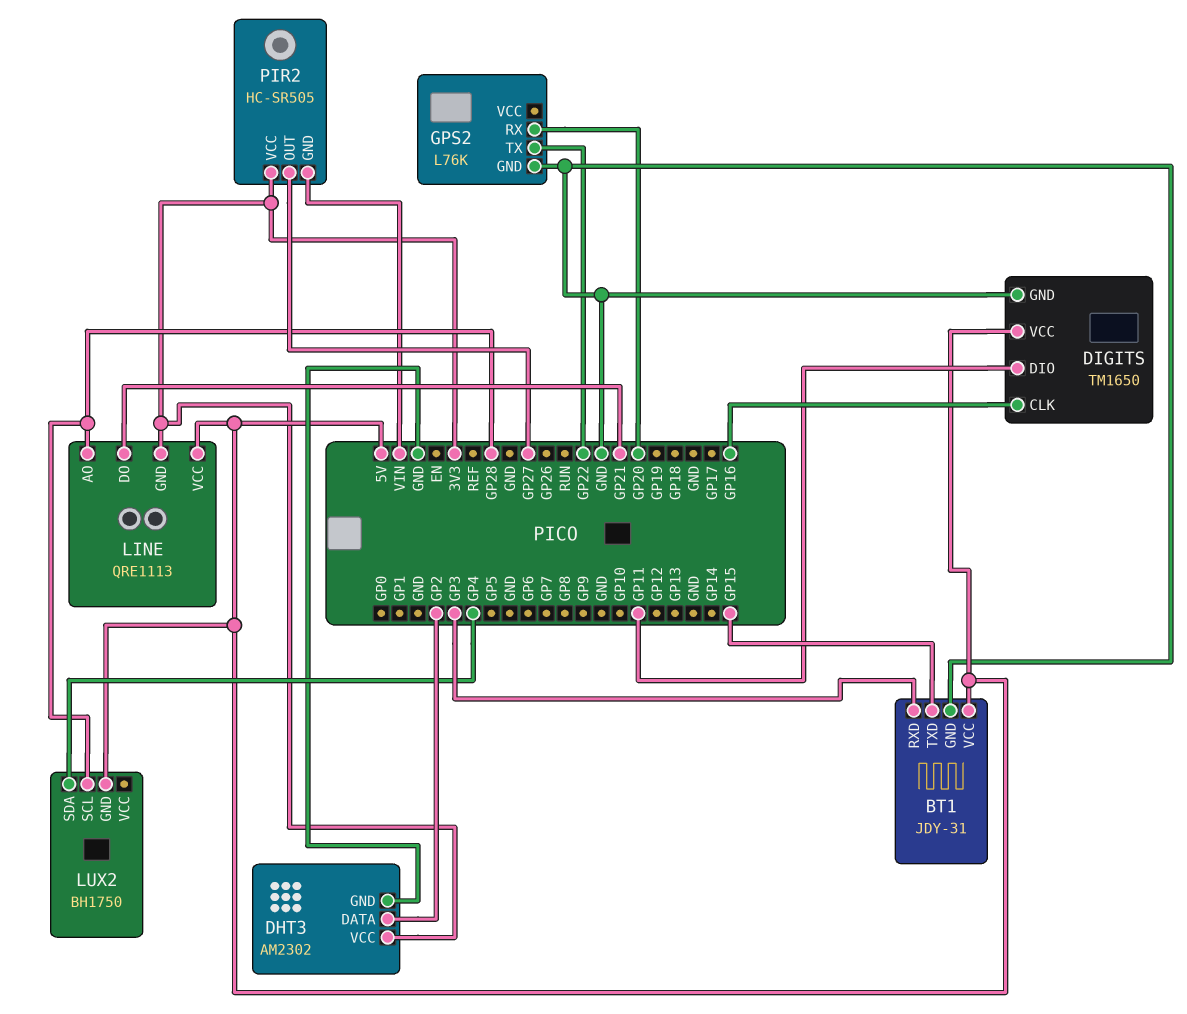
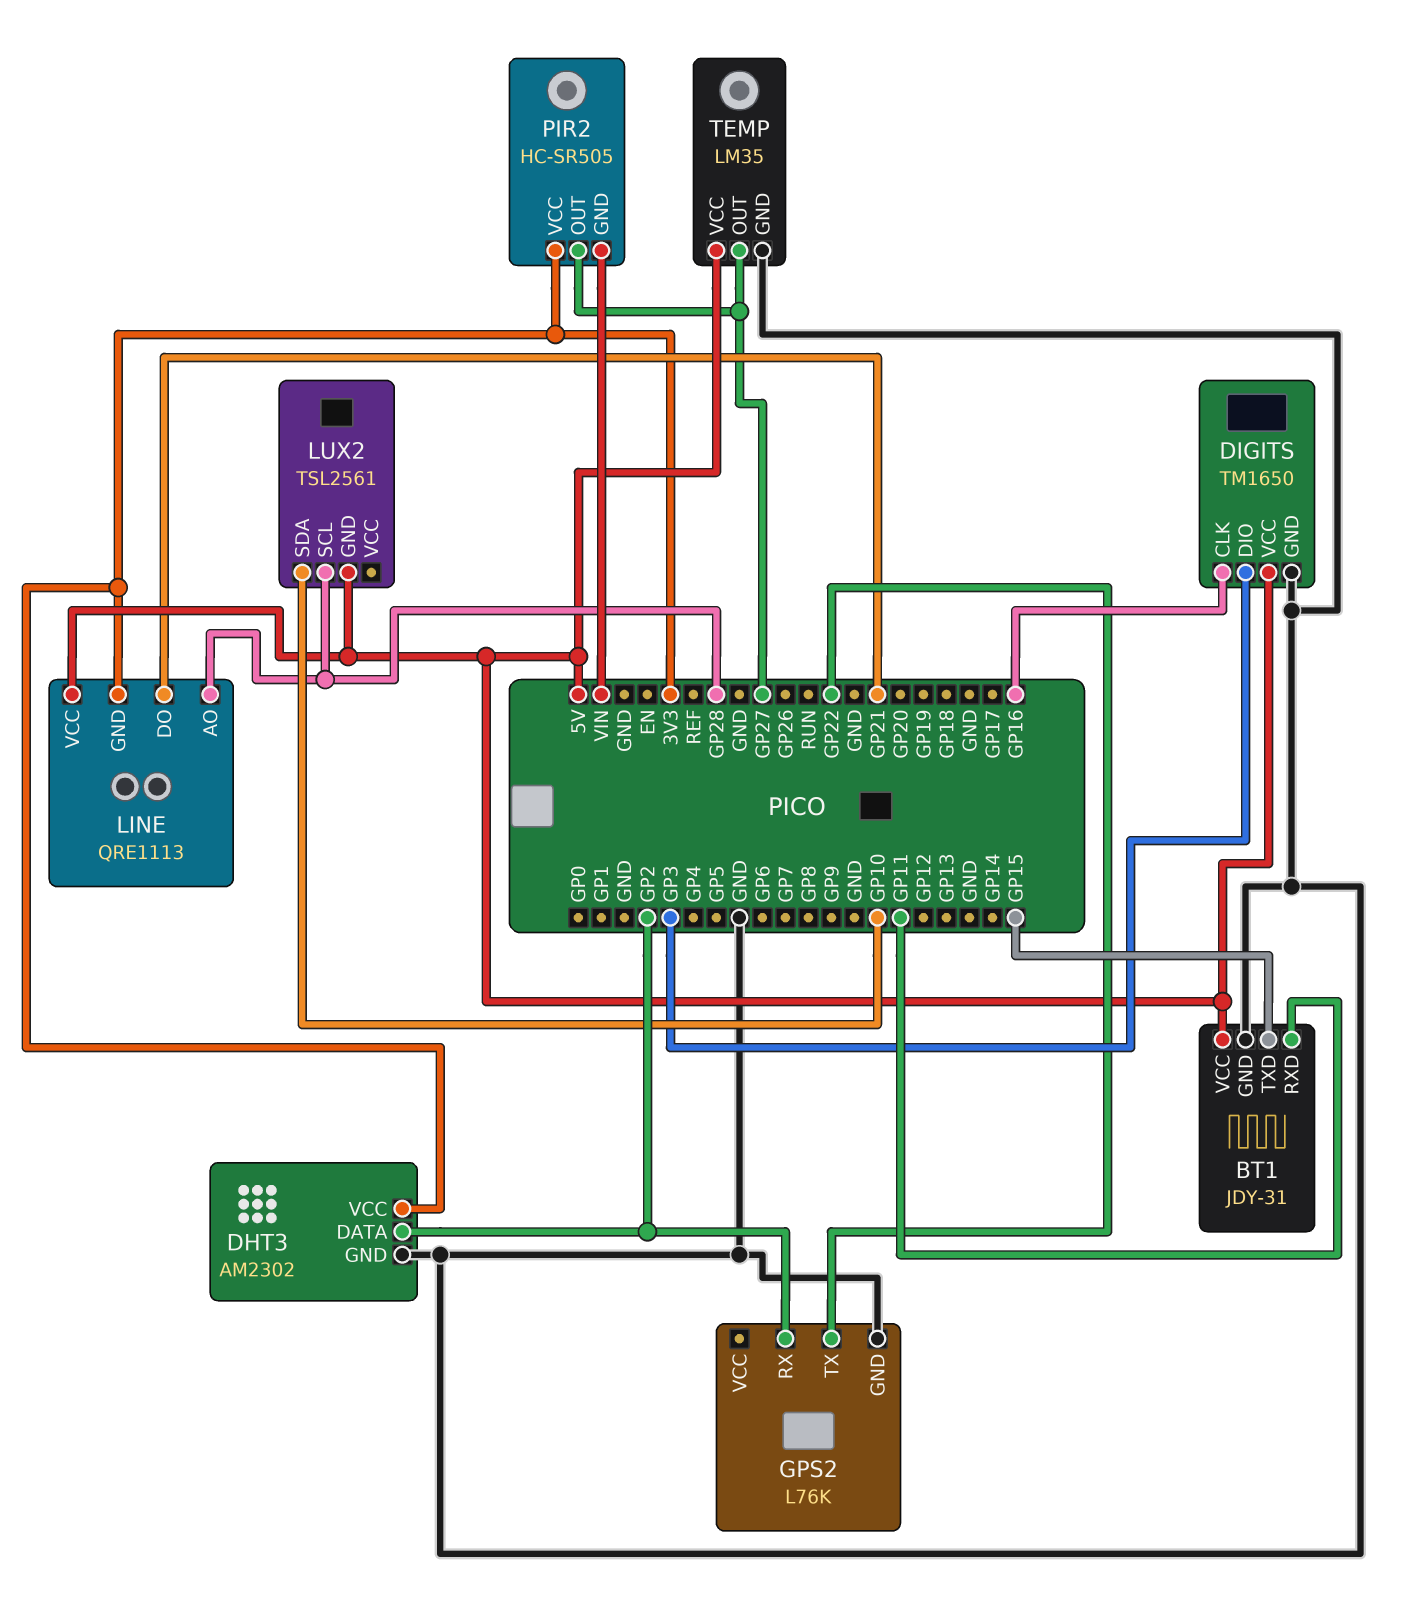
BT1 pin RXD: GP3 -> GP11
DIGITS pin DIO: GP11 -> GP3
GPS2 pin RX: GP20 -> GP2
LUX2: BH1750 -> TSL2561
LUX2 pin SDA: GP4 -> GP10
TEMP: none -> LM35
TEMP pin GND: none -> GND
TEMP pin OUT: none -> GP27
TEMP pin VCC: none -> 5V

